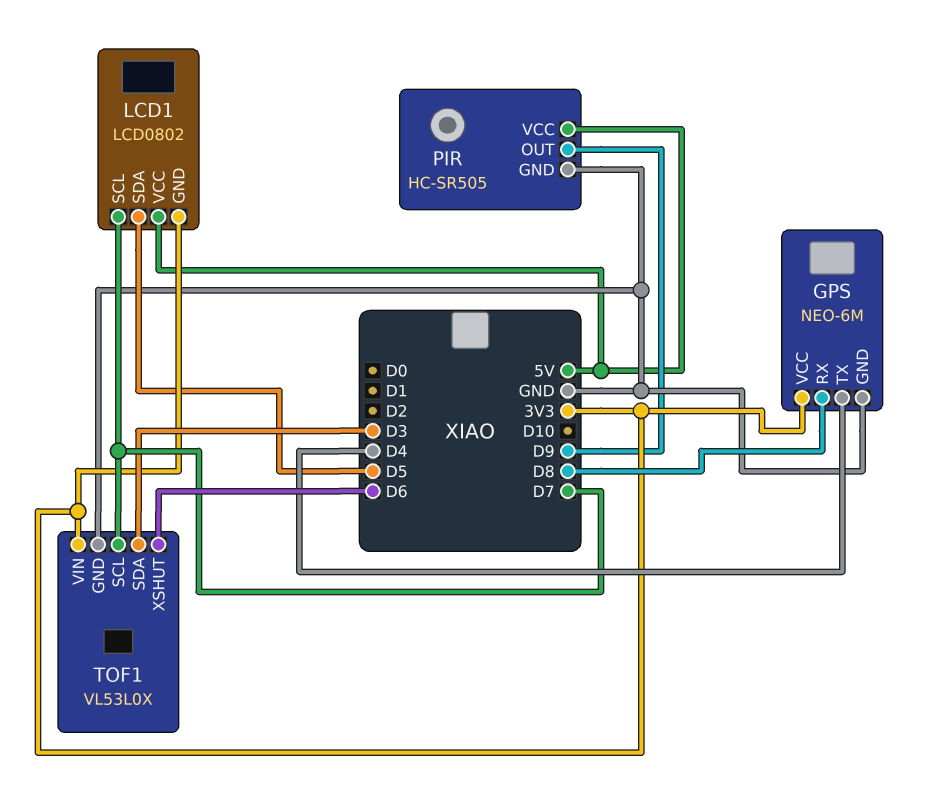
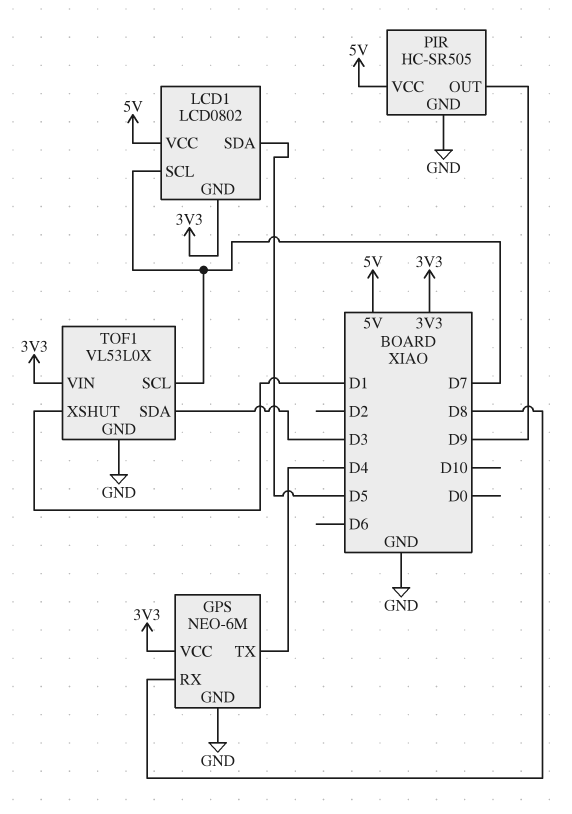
TOF1 pin XSHUT: D6 -> D1

